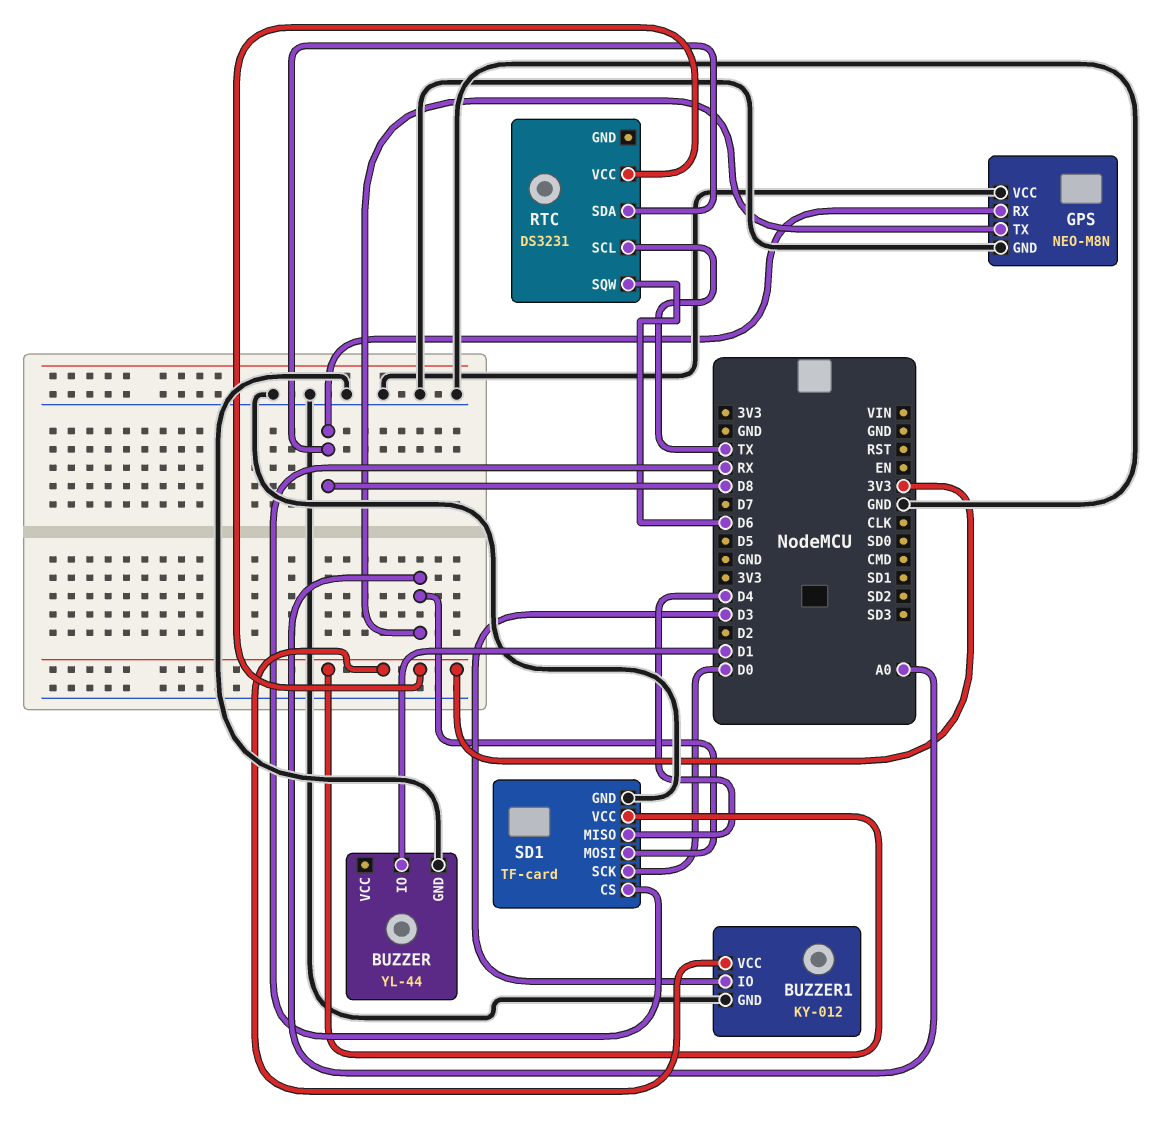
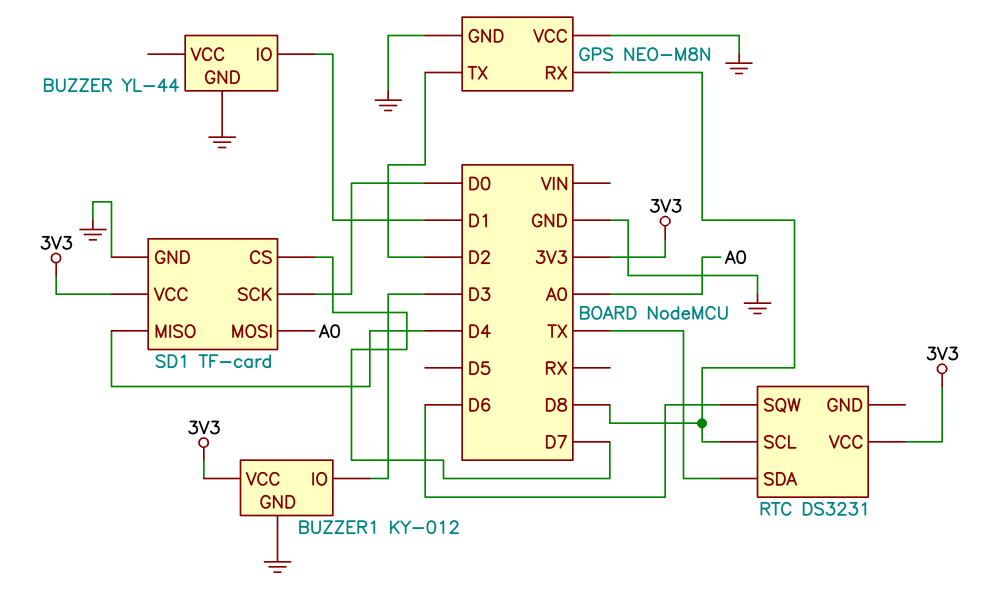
GPS pin TX: A0 -> D2
RTC pin SCL: TX -> D8
RTC pin SDA: D8 -> TX
SD1 pin CS: RX -> D7

